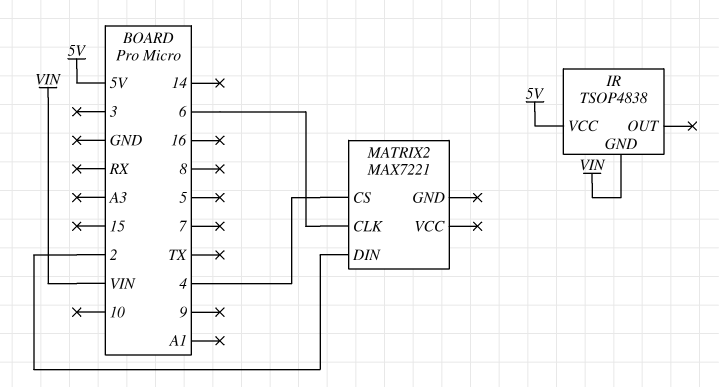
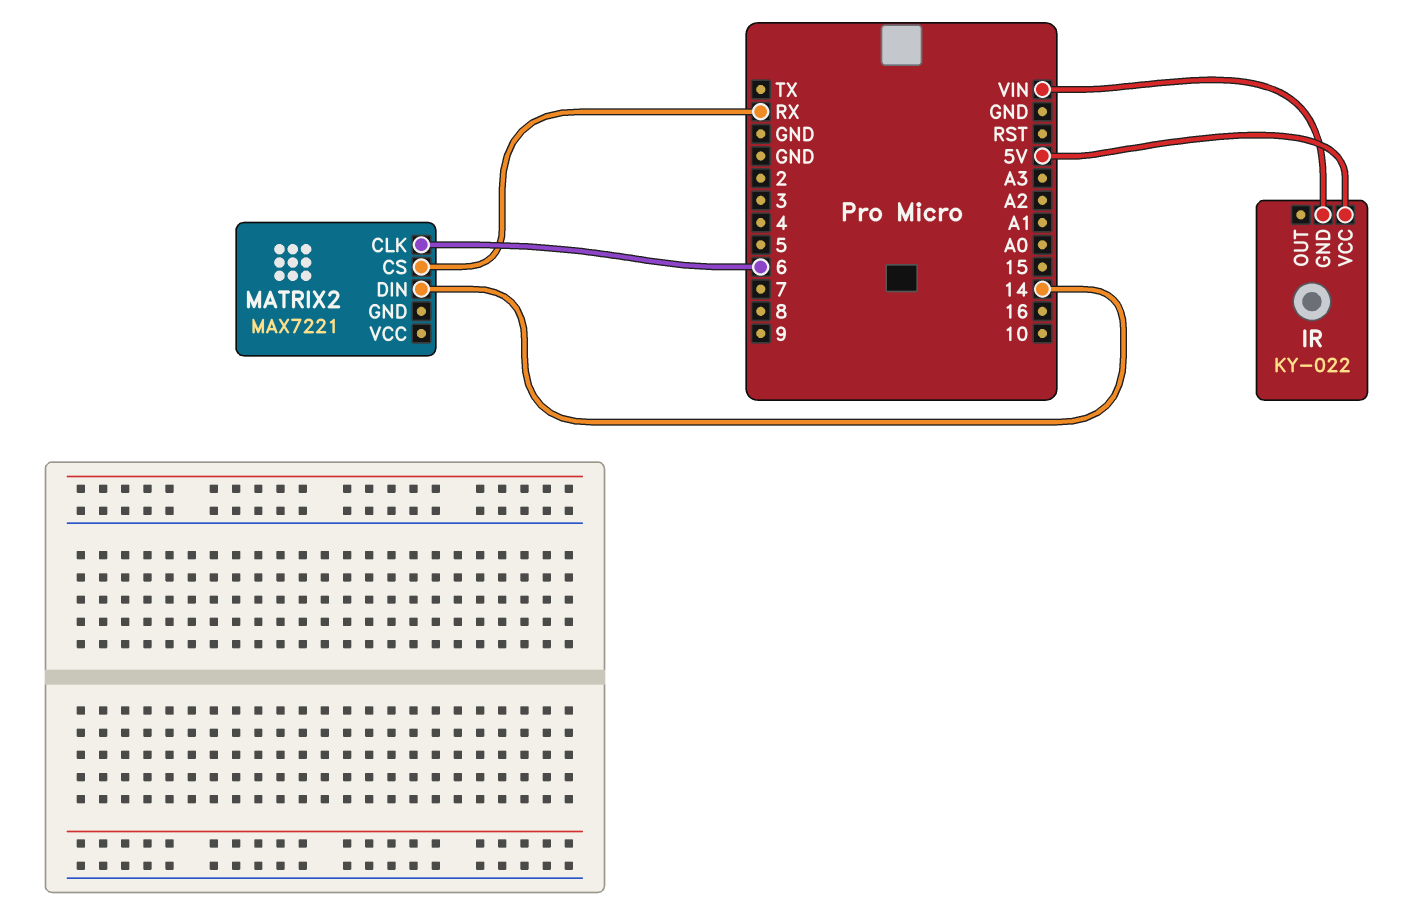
IR: TSOP4838 -> KY-022
MATRIX2 pin CS: 4 -> RX
MATRIX2 pin DIN: 2 -> 14

